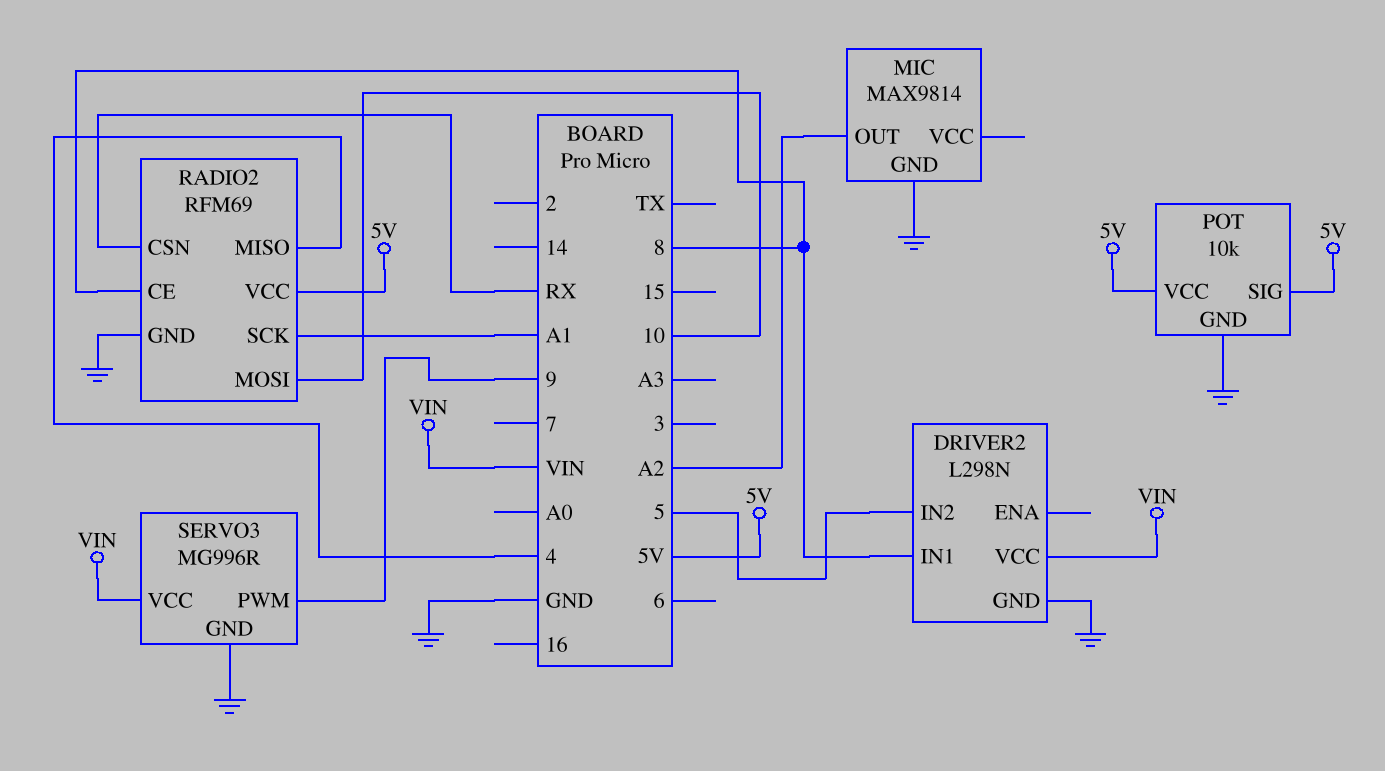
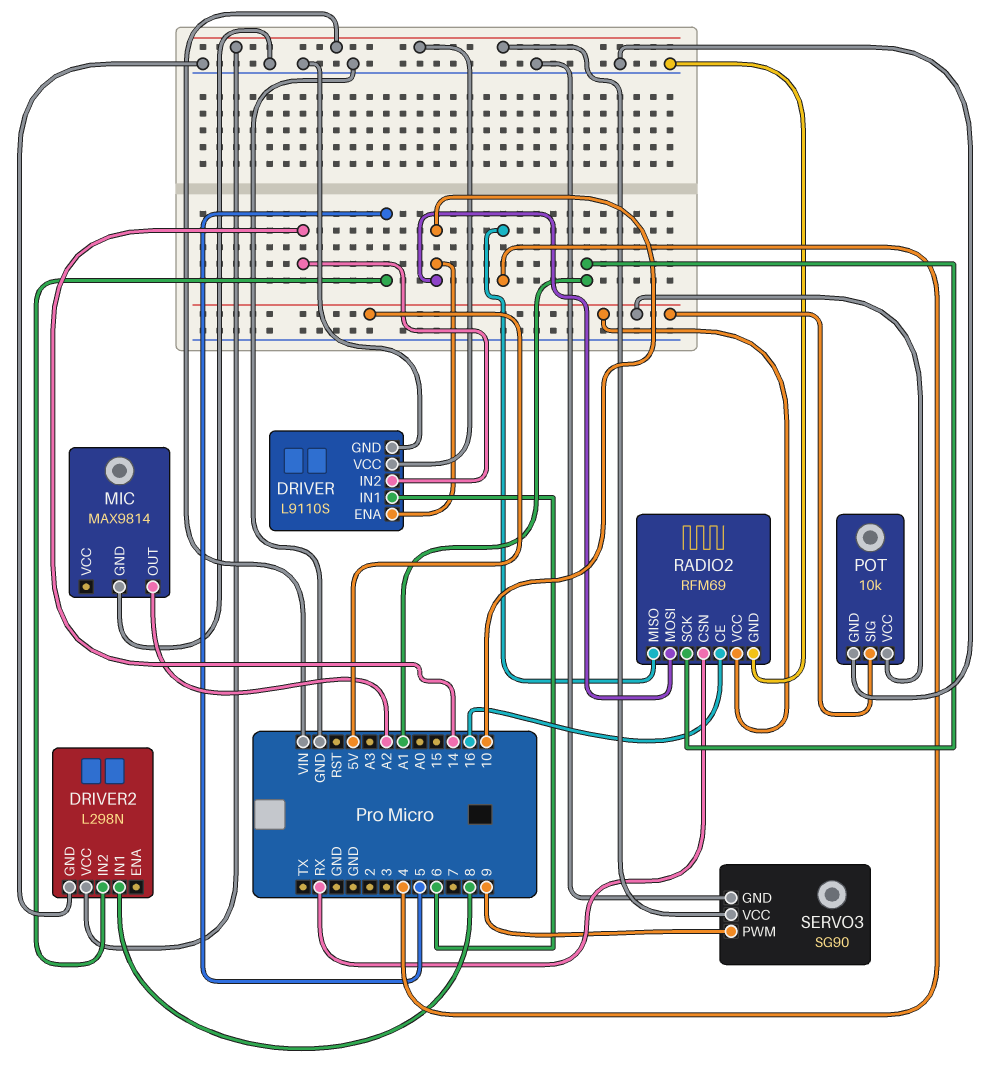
DRIVER: none -> L9110S
DRIVER pin ENA: none -> 10
DRIVER pin GND: none -> GND
DRIVER pin IN1: none -> 6
DRIVER pin IN2: none -> 14
DRIVER pin VCC: none -> VIN
RADIO2 pin CE: 8 -> 16
SERVO3: MG996R -> SG90

